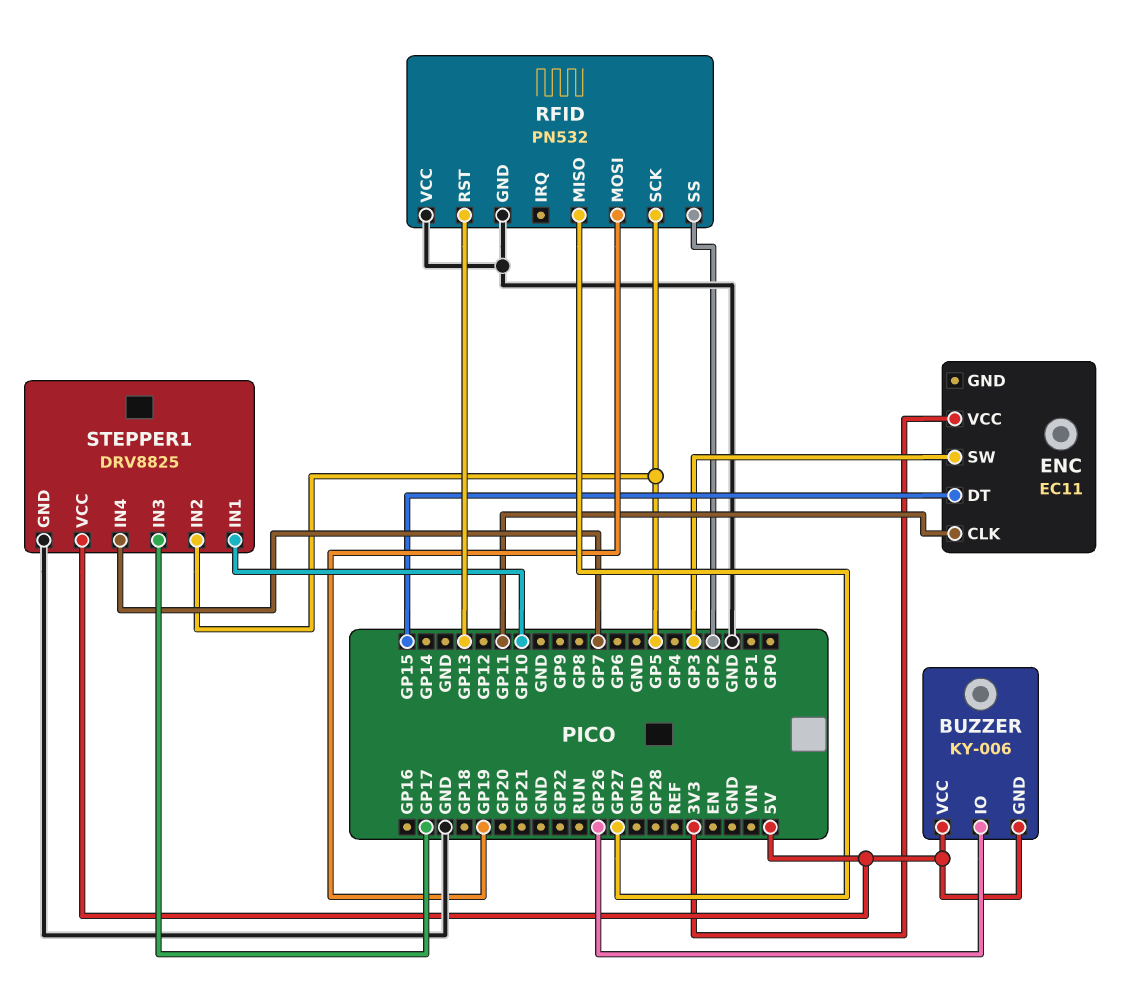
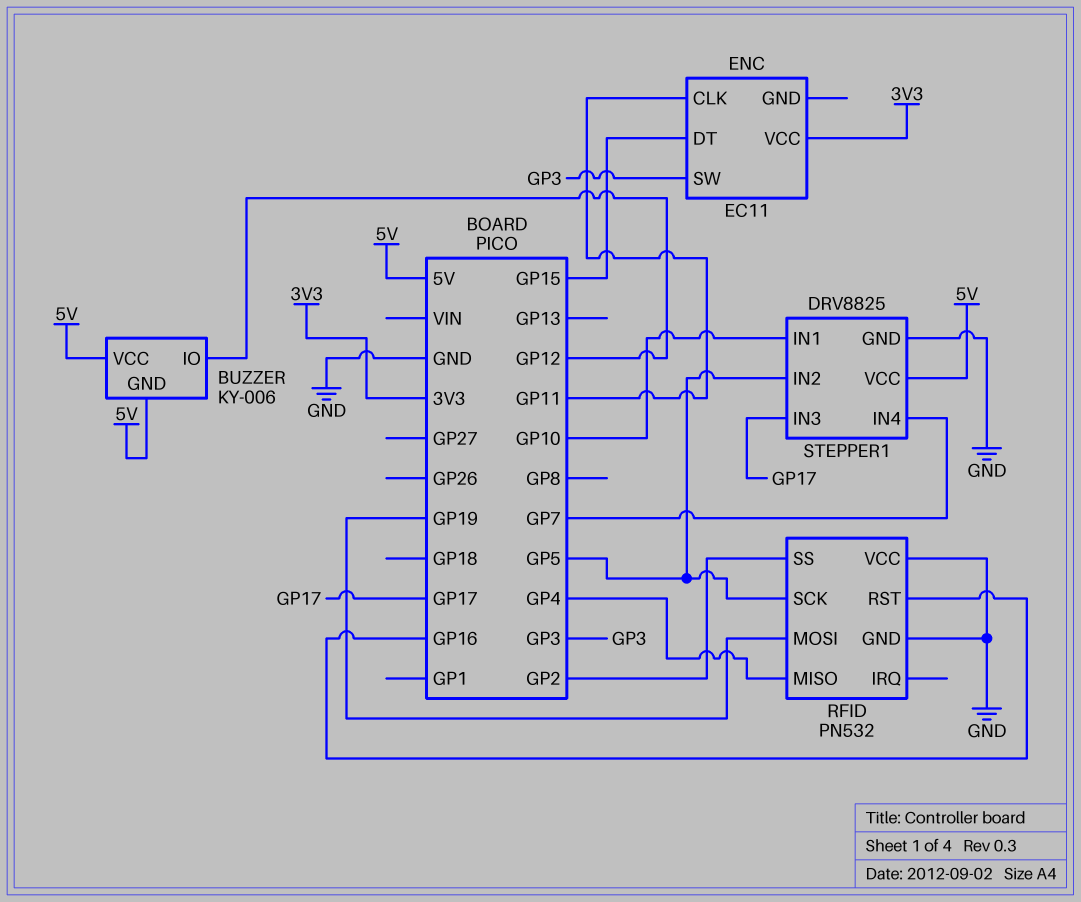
BUZZER pin IO: GP26 -> GP12
RFID pin MISO: GP27 -> GP4
RFID pin RST: GP13 -> GP16

